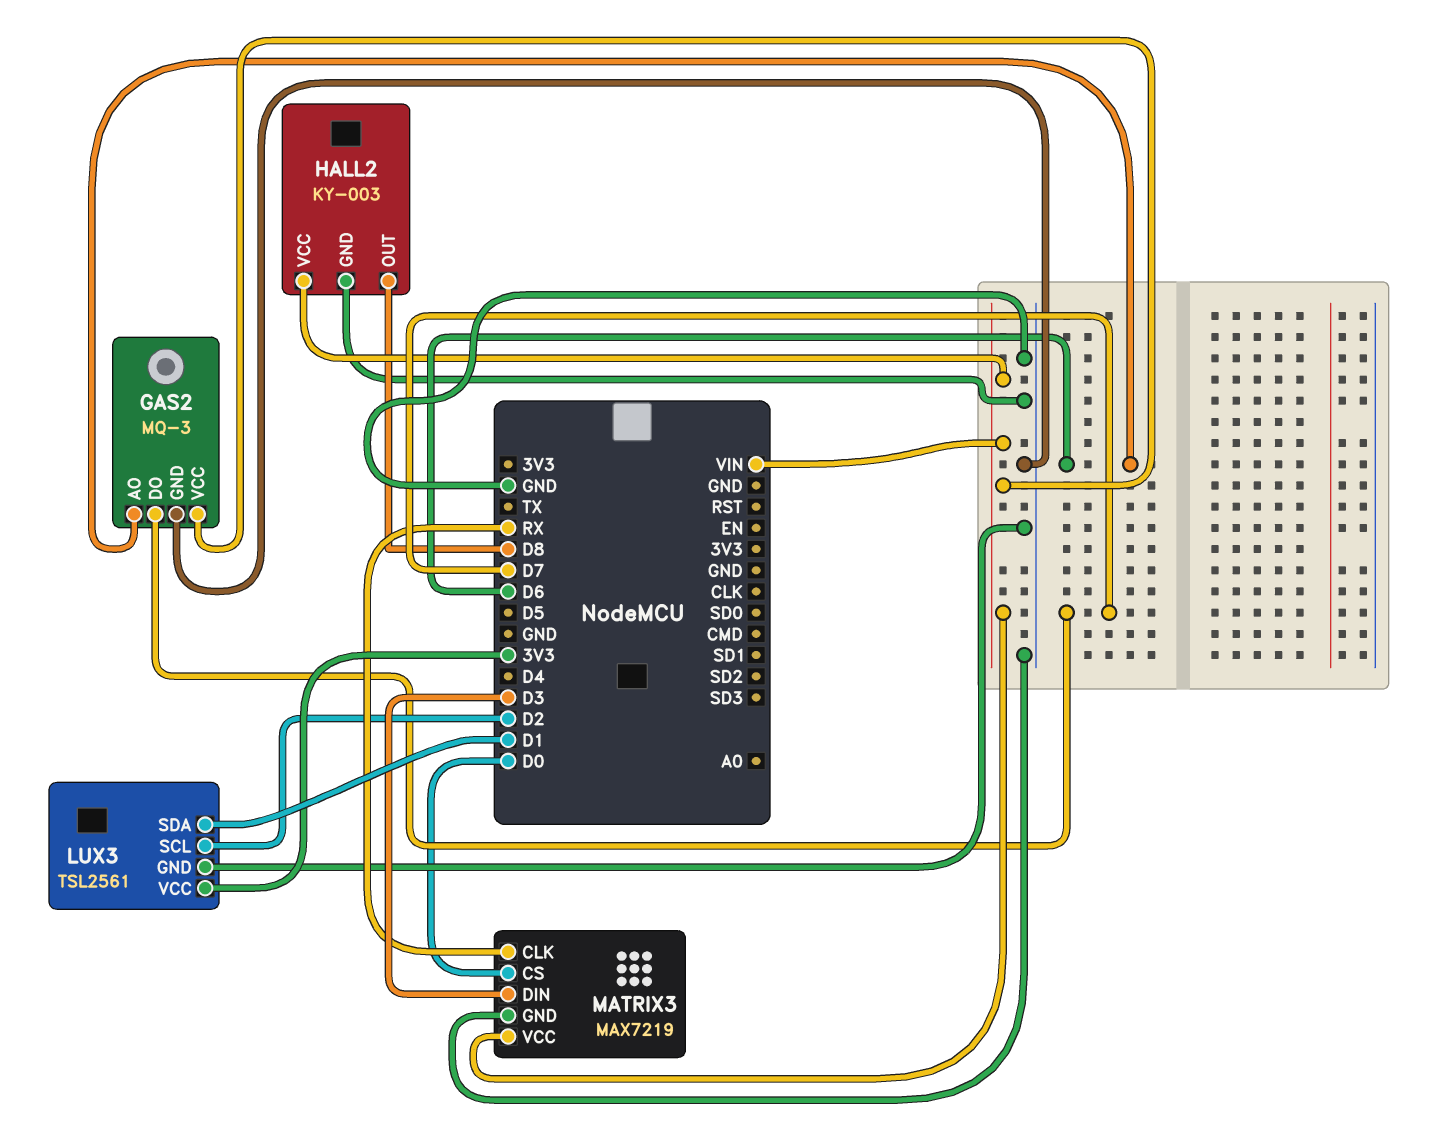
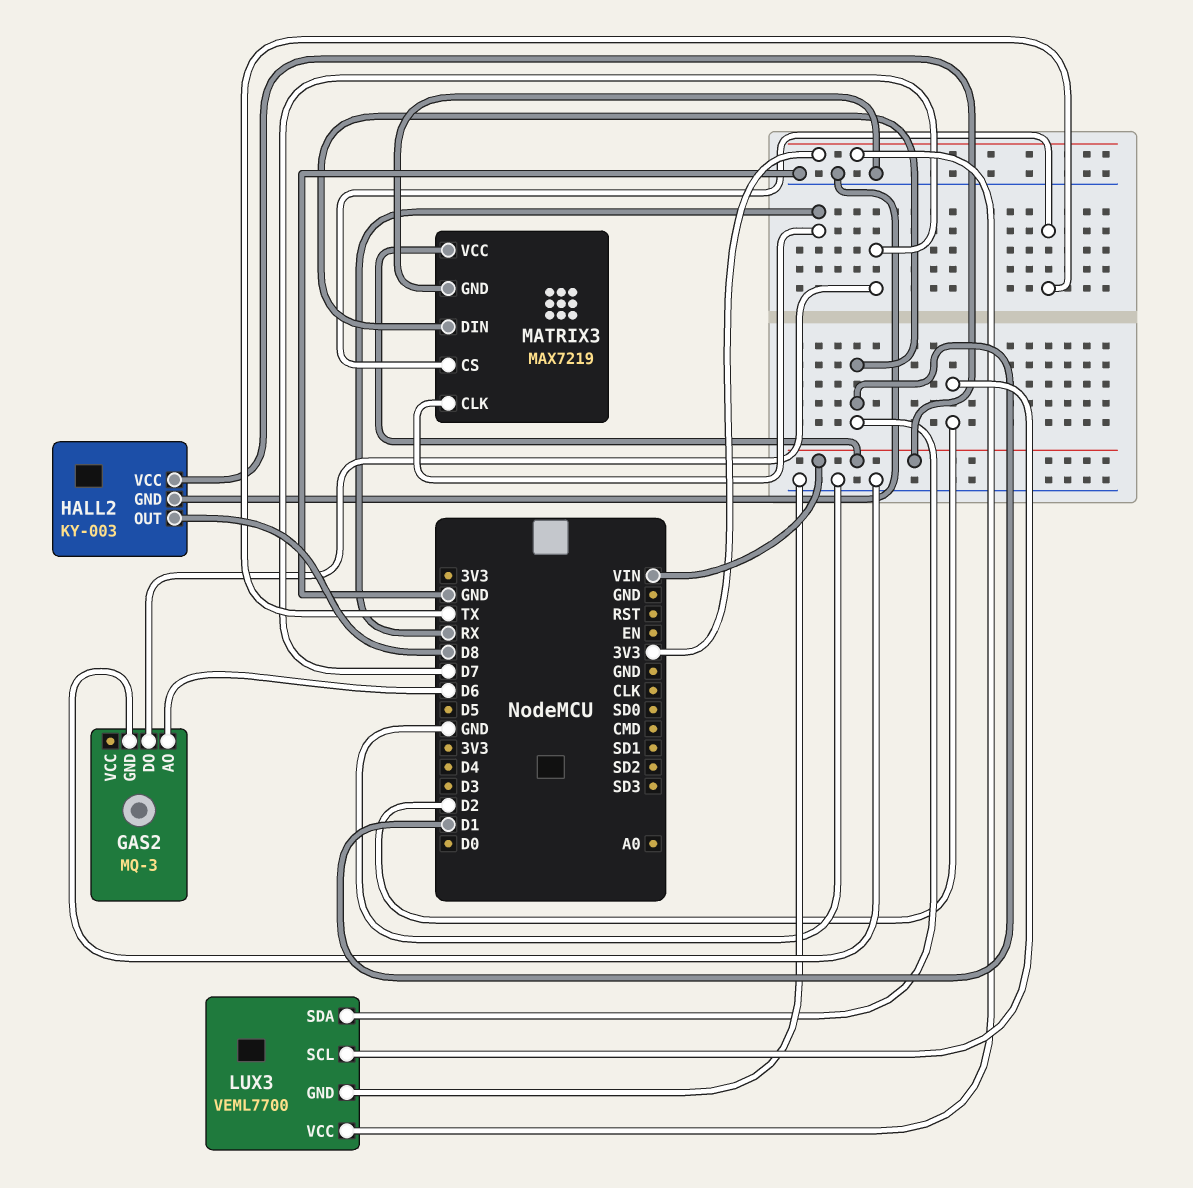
GAS2 pin VCC: VIN -> none
LUX3: TSL2561 -> VEML7700
MATRIX3 pin CS: D0 -> TX
MATRIX3 pin DIN: D3 -> D1

